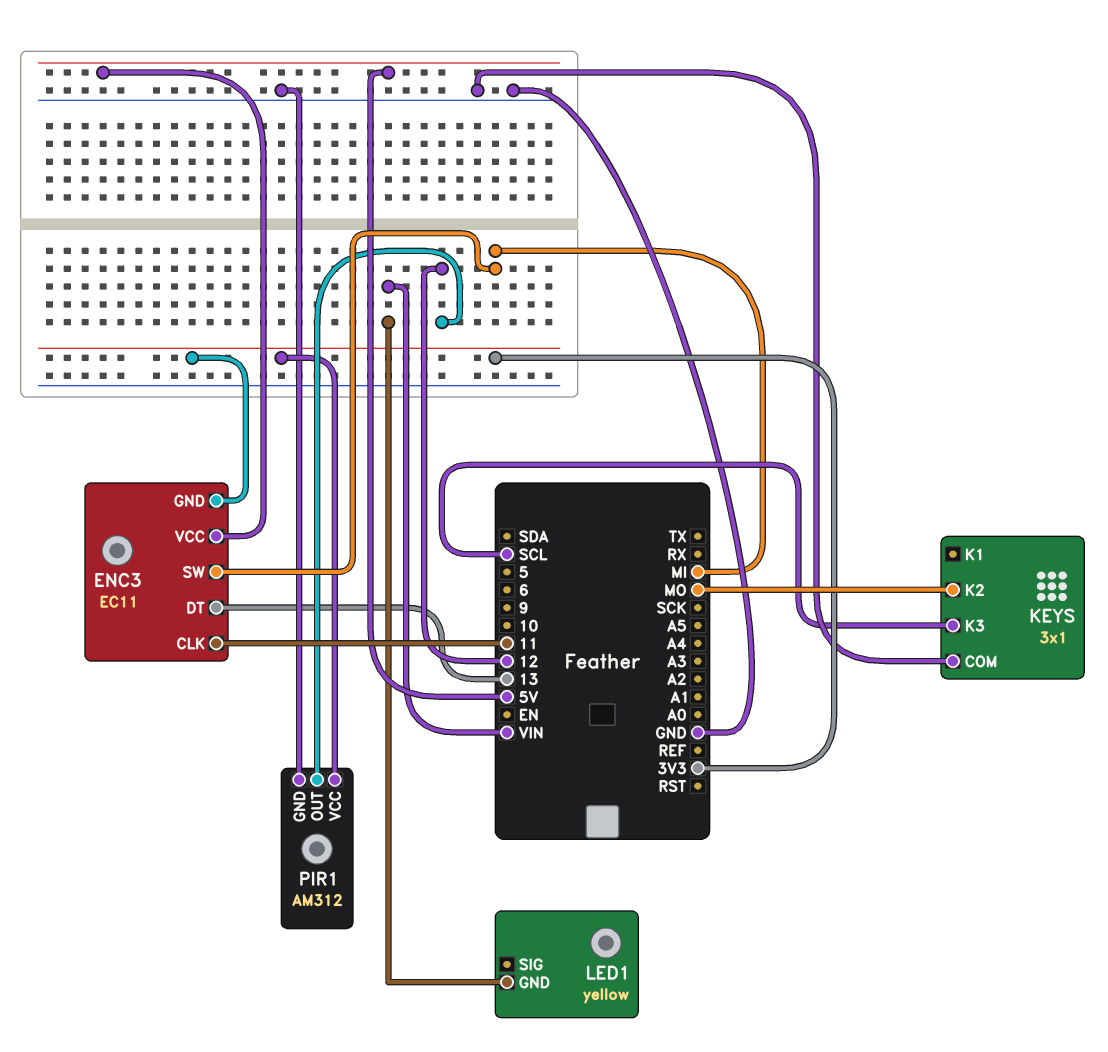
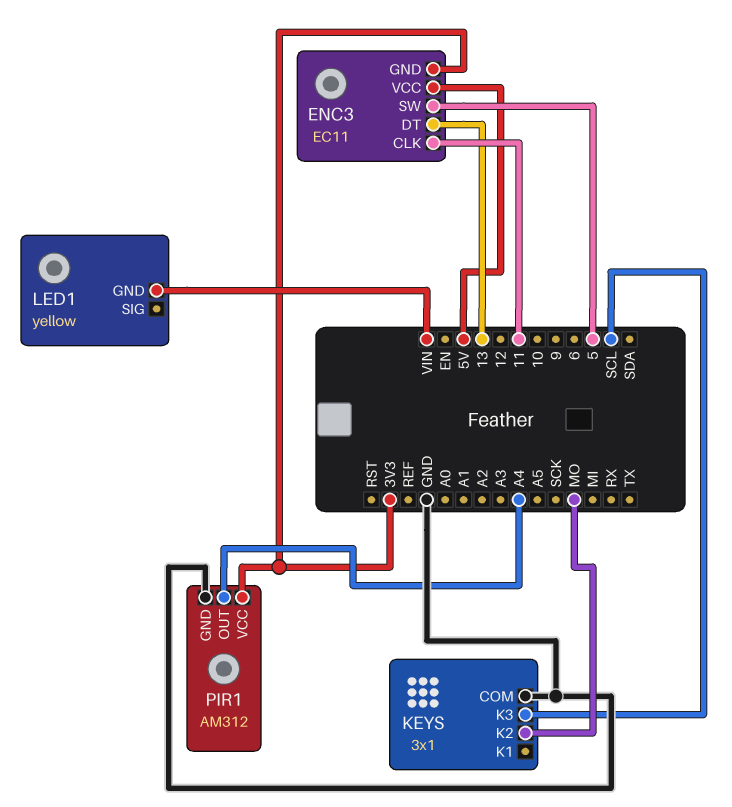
ENC3 pin SW: MI -> 5
PIR1 pin OUT: 12 -> A4

